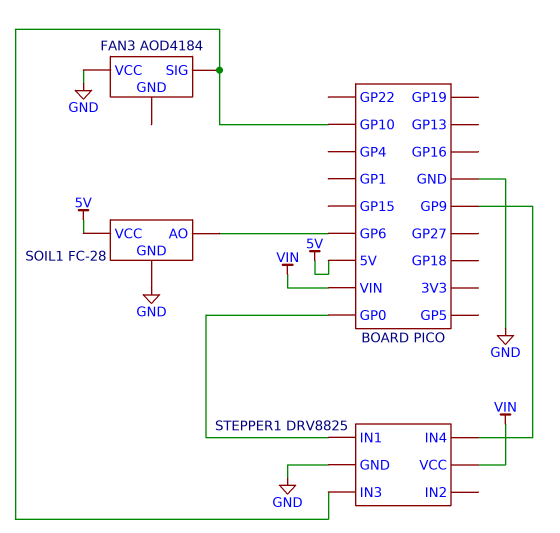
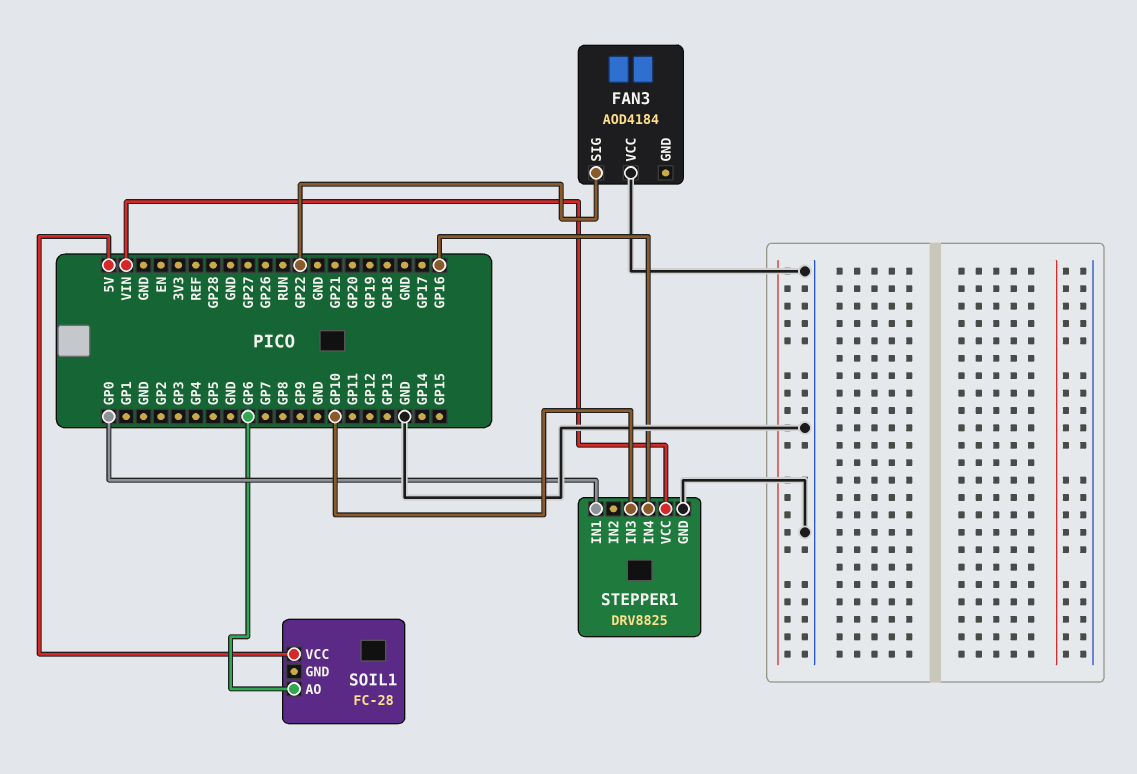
FAN3 pin SIG: GP10 -> GP22
SOIL1 pin GND: GND -> none
STEPPER1 pin IN4: GP9 -> GP16

